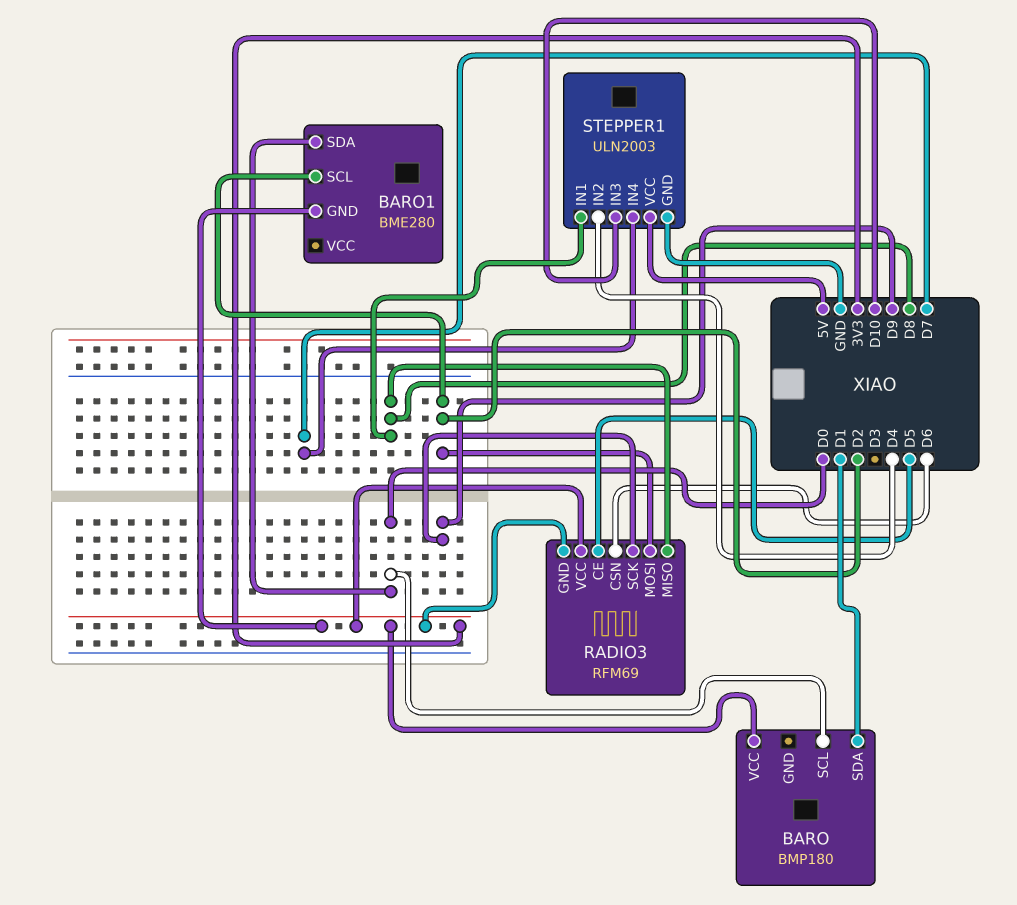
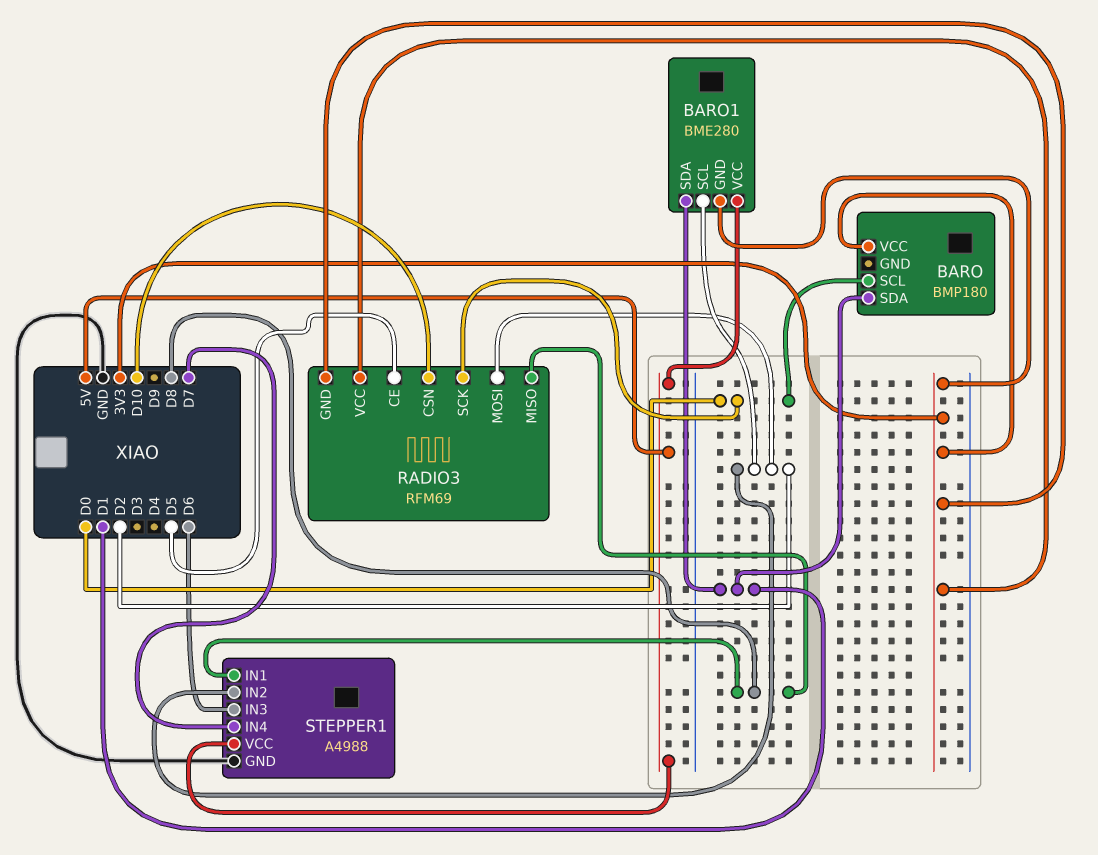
BARO1 pin SDA: D0 -> D1
BARO1 pin VCC: none -> 5V
RADIO3 pin CSN: D6 -> D10
RADIO3 pin SCK: D9 -> D0
STEPPER1: ULN2003 -> A4988
STEPPER1 pin IN2: D4 -> D2
STEPPER1 pin IN3: D10 -> D6

